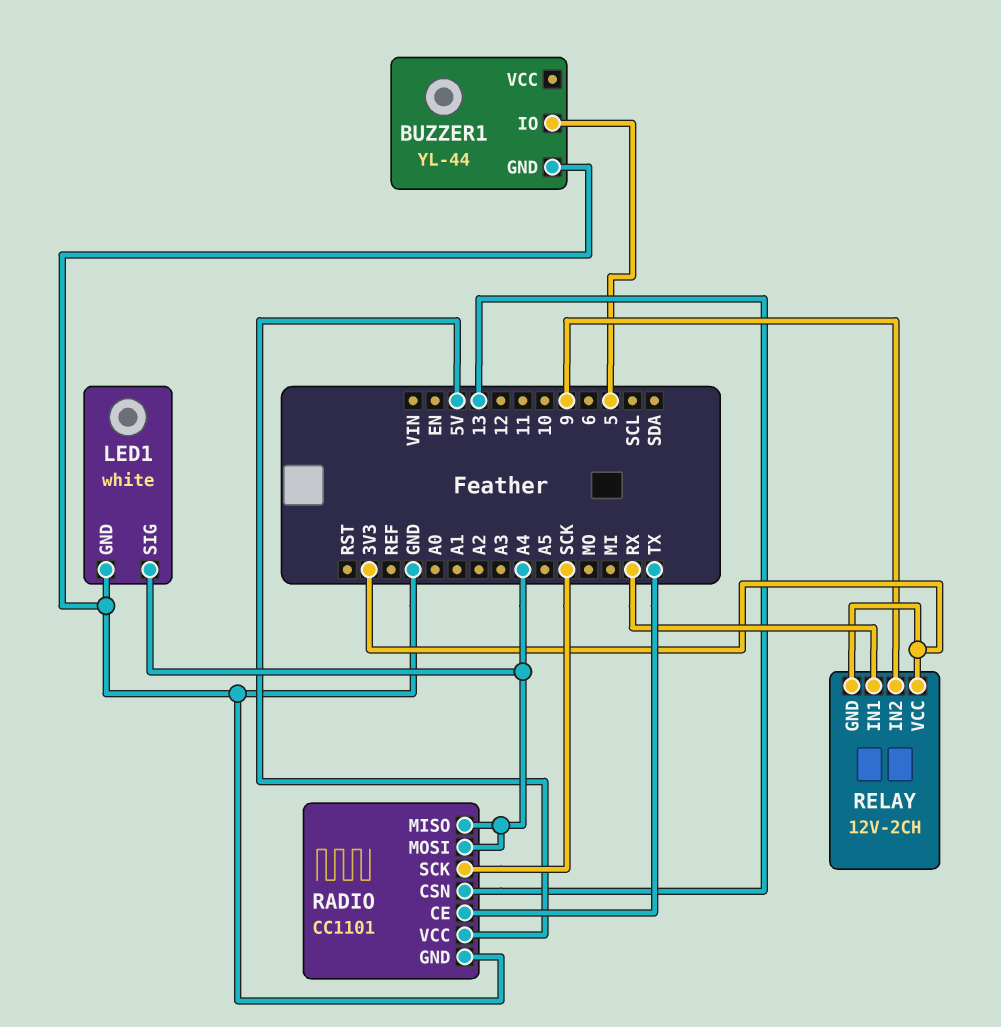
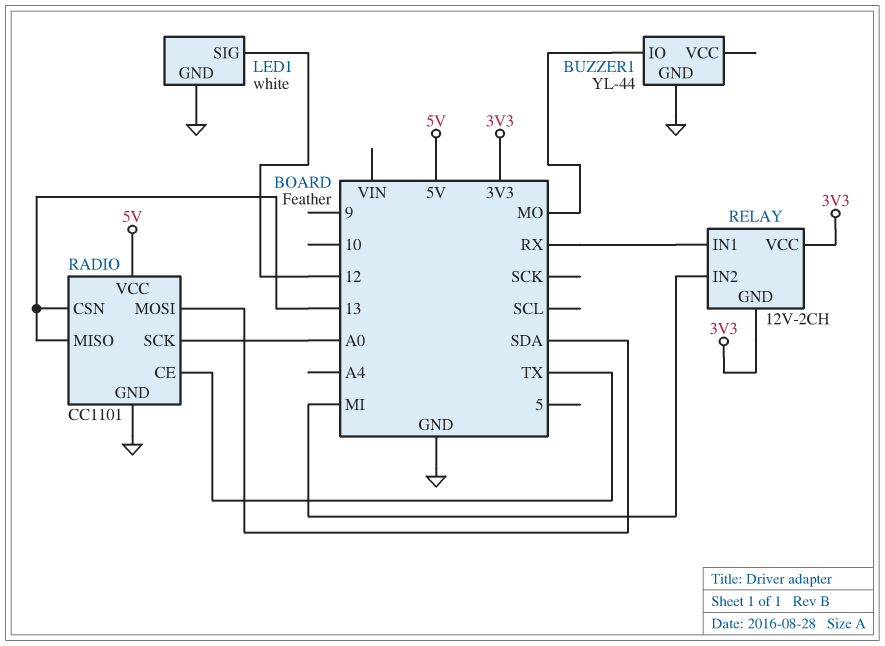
BUZZER1 pin IO: 5 -> MO
LED1 pin SIG: A4 -> 12
RADIO pin MISO: A4 -> 13
RADIO pin MOSI: A4 -> SDA
RADIO pin SCK: SCK -> A0
RELAY pin IN2: 9 -> MI

